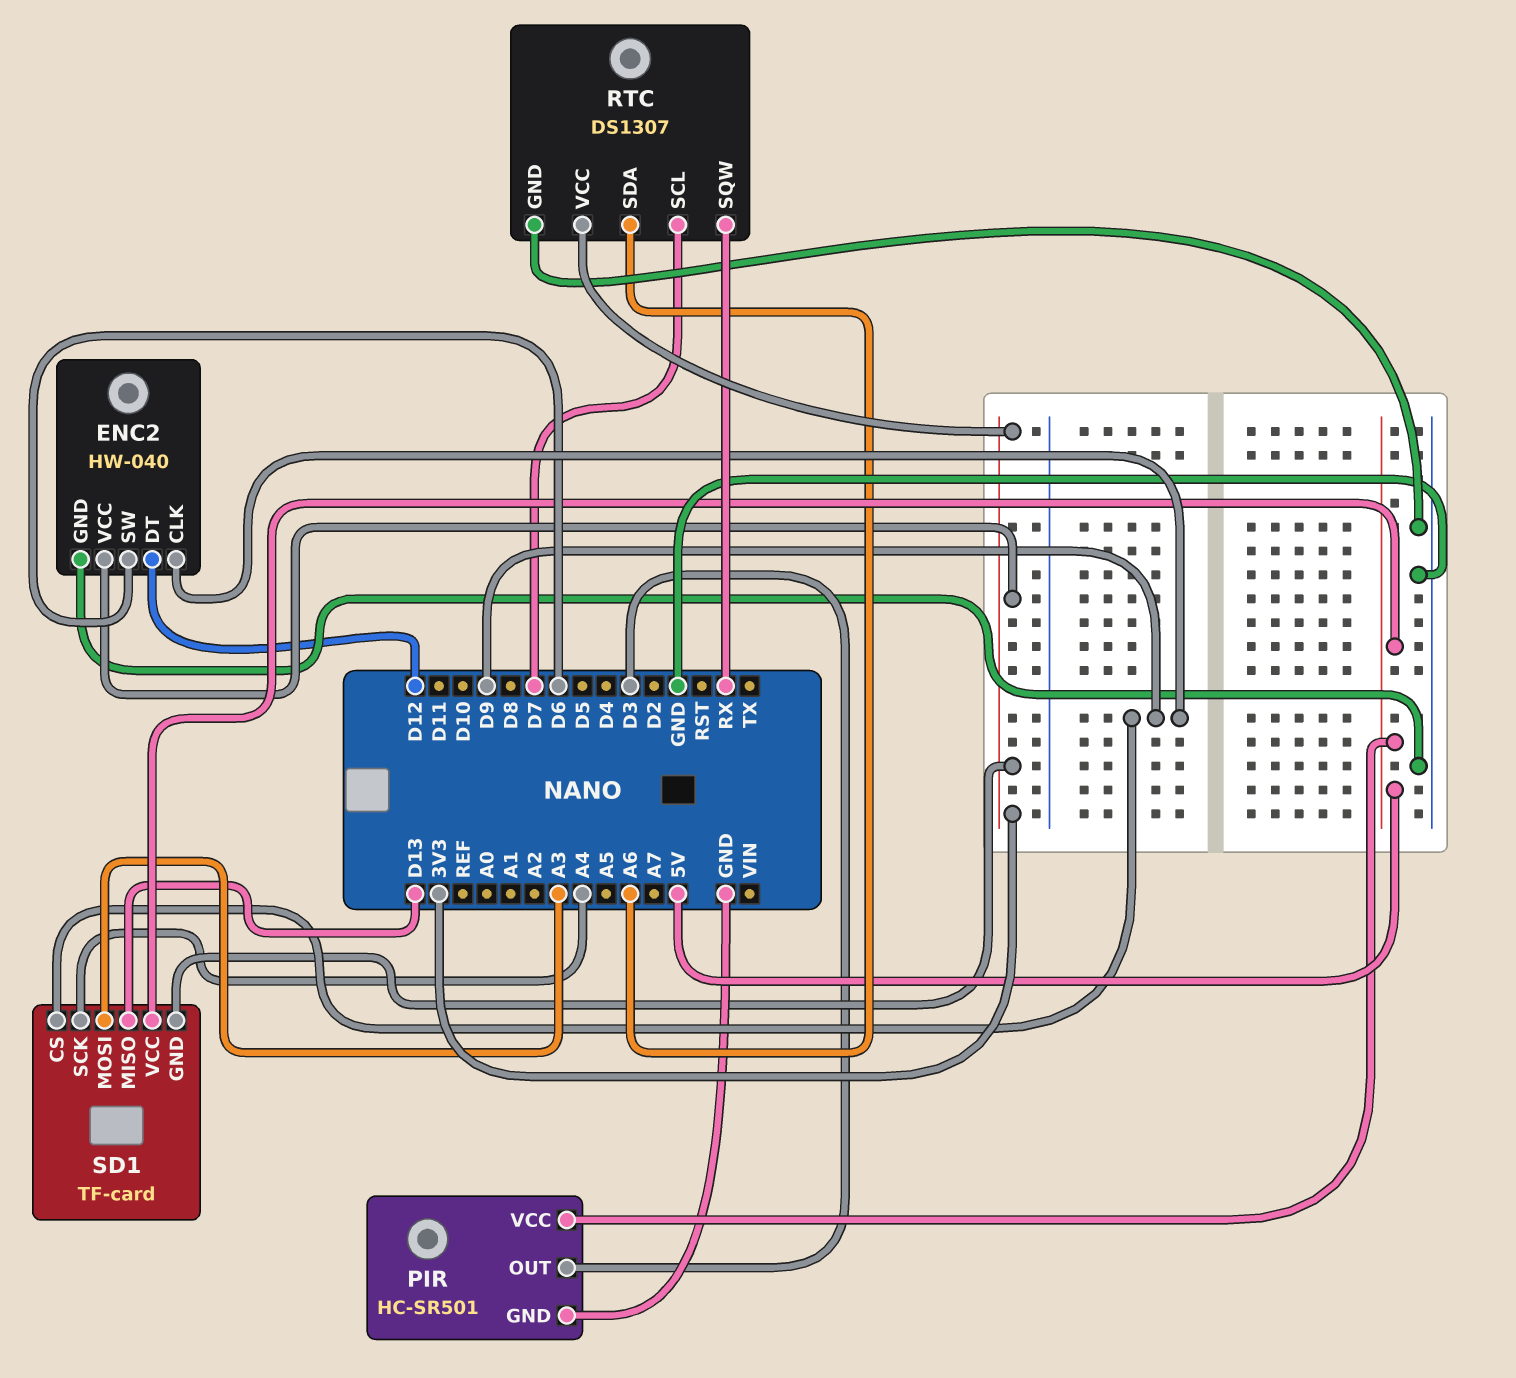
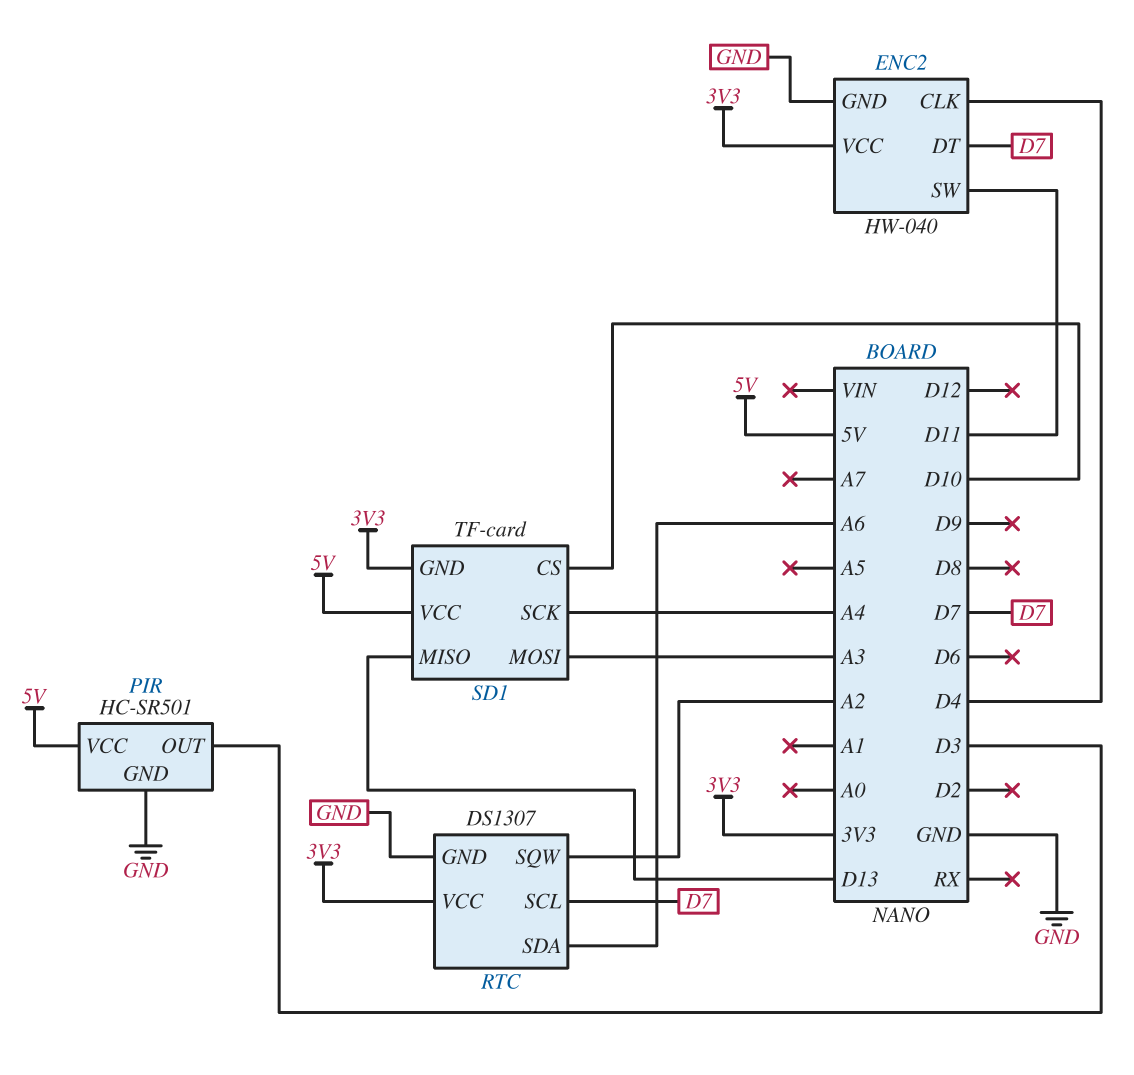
ENC2 pin CLK: D9 -> D4
ENC2 pin DT: D12 -> D7
ENC2 pin SW: D6 -> D11
RTC pin SQW: RX -> A2
SD1 pin CS: D9 -> D10

